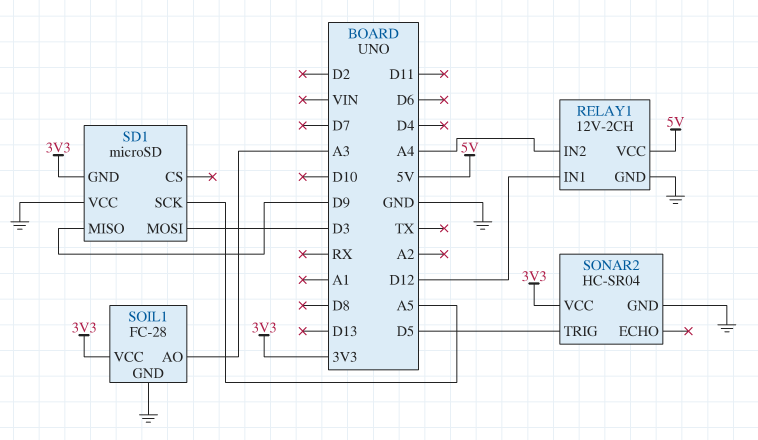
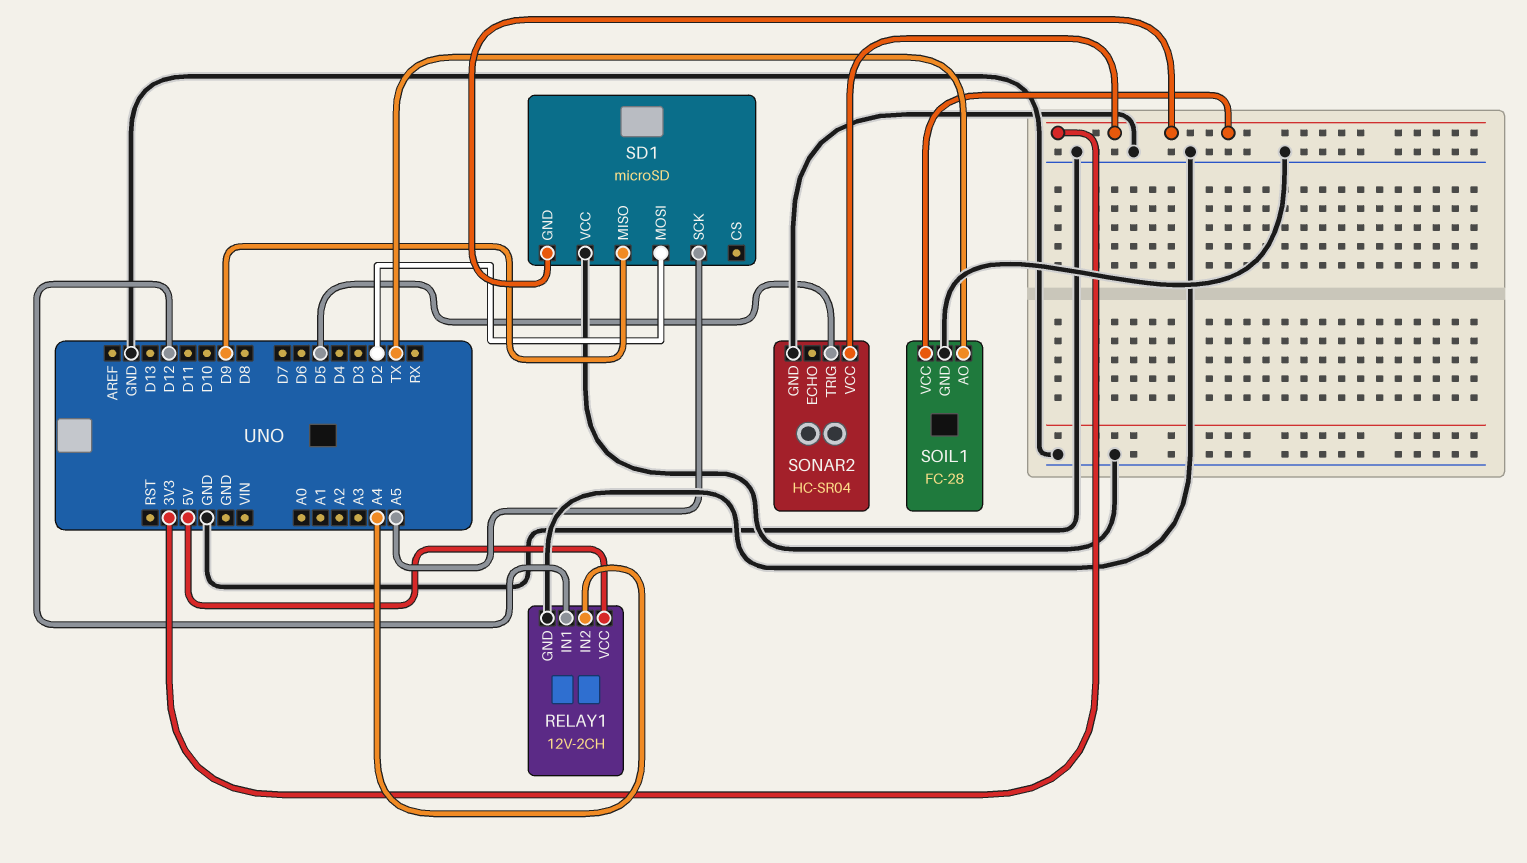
SD1 pin MOSI: D3 -> D2
SOIL1 pin AO: A3 -> TX

